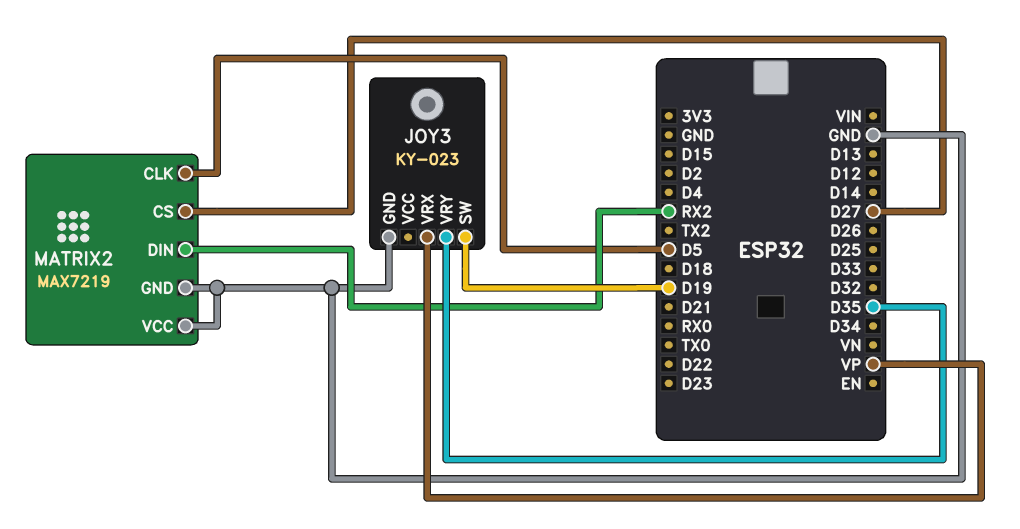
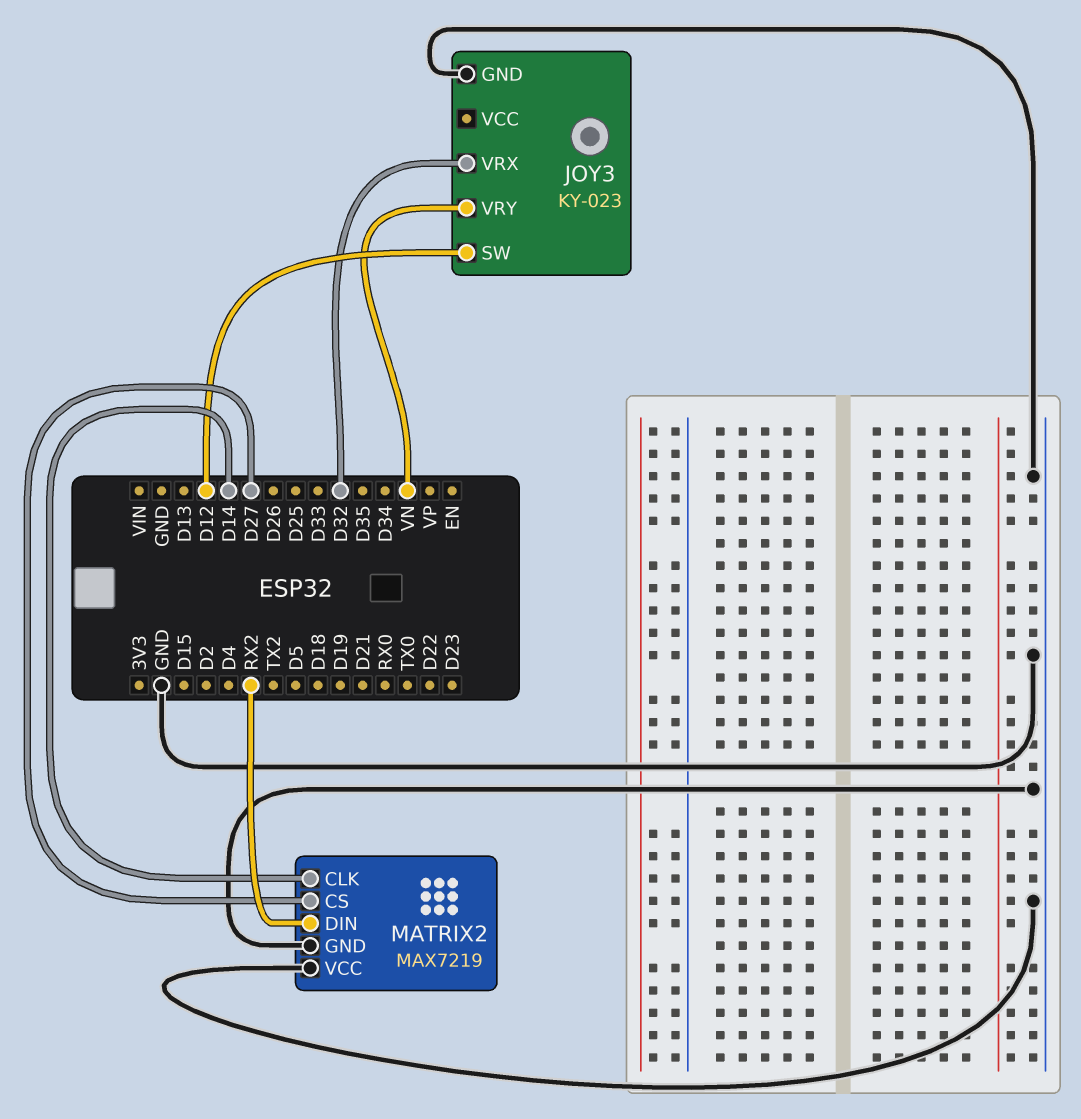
JOY3 pin SW: D19 -> D12
JOY3 pin VRX: VP -> D32
JOY3 pin VRY: D35 -> VN
MATRIX2 pin CLK: D5 -> D14

